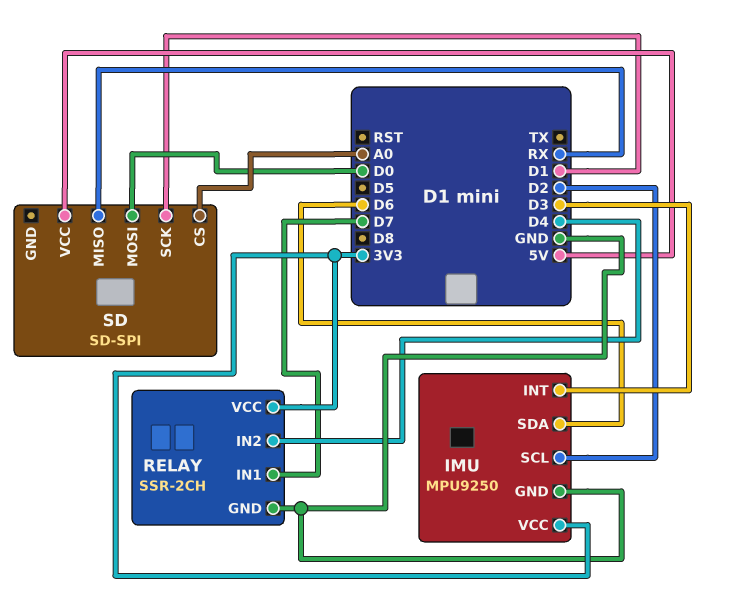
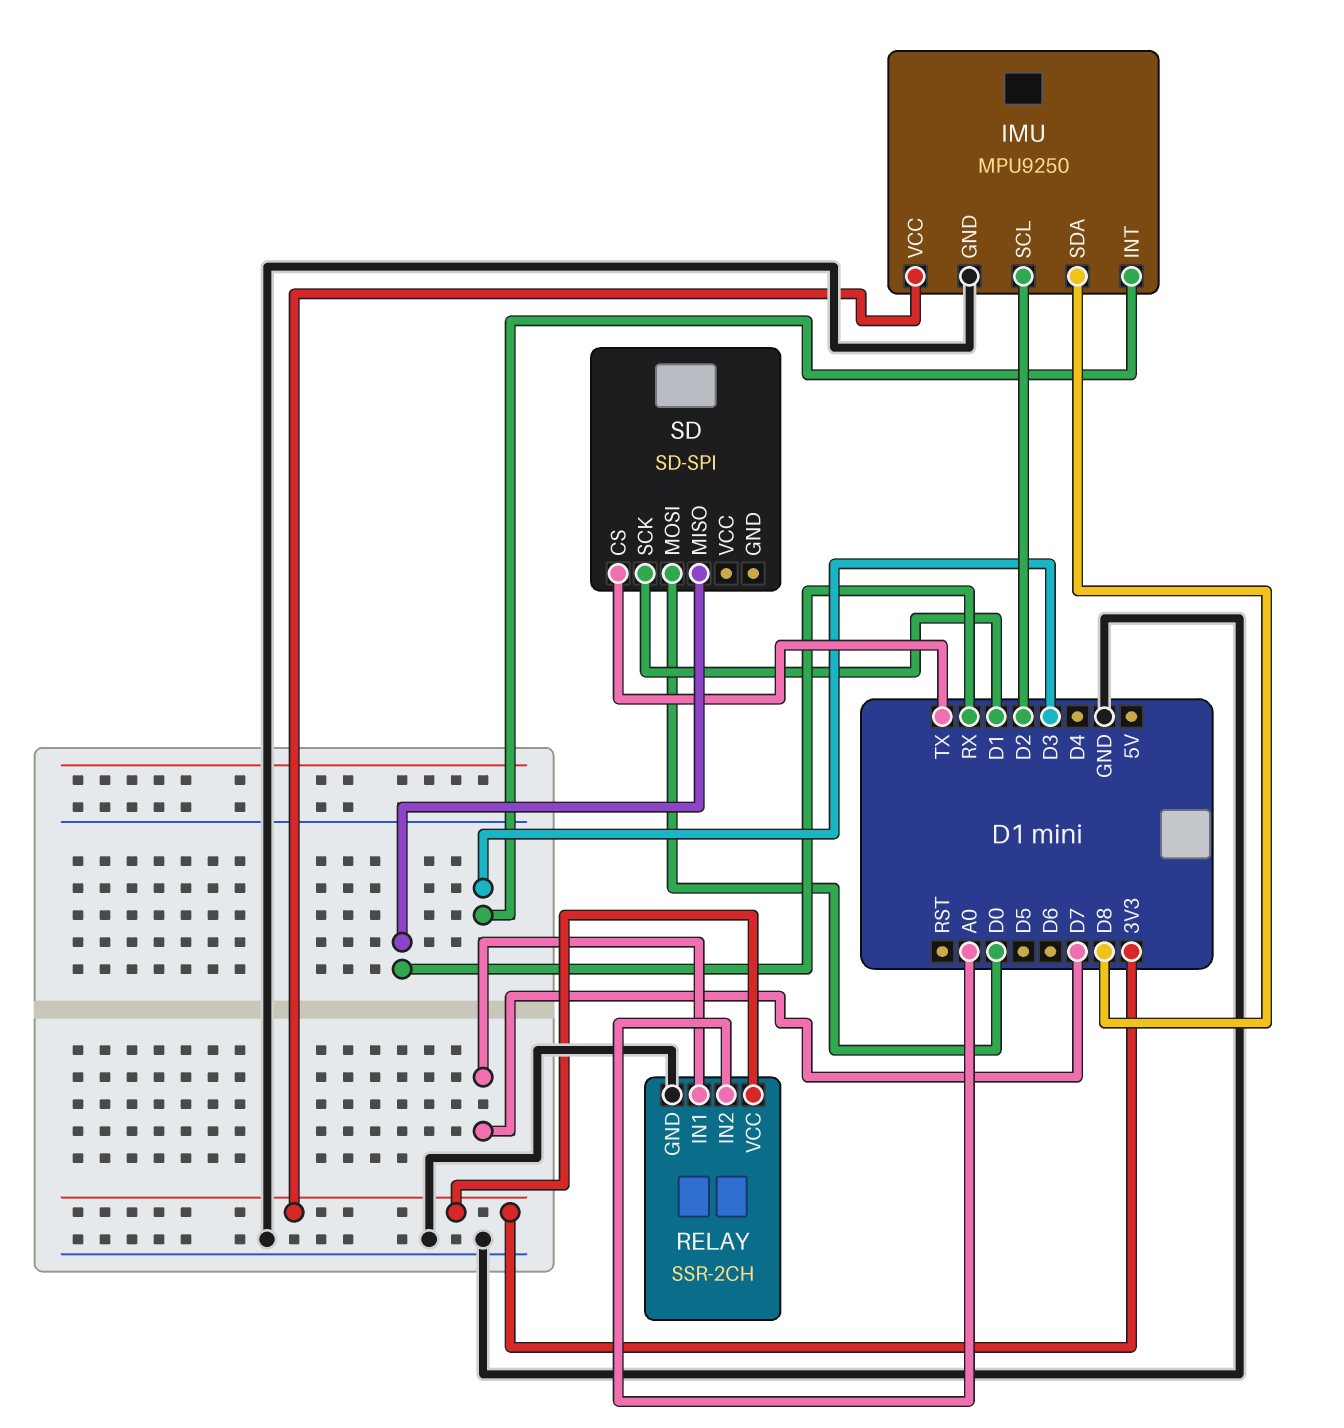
IMU pin SDA: D6 -> D8
RELAY pin IN2: D4 -> A0
SD pin CS: A0 -> TX
SD pin VCC: 5V -> none

